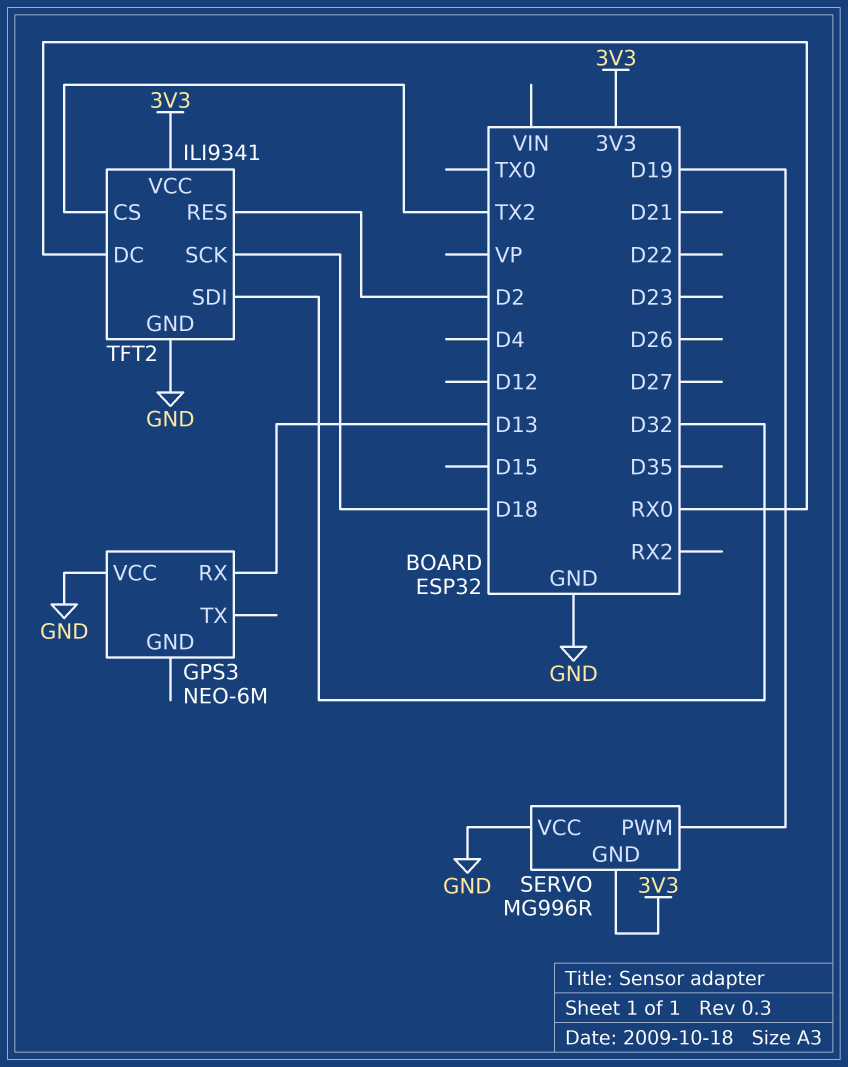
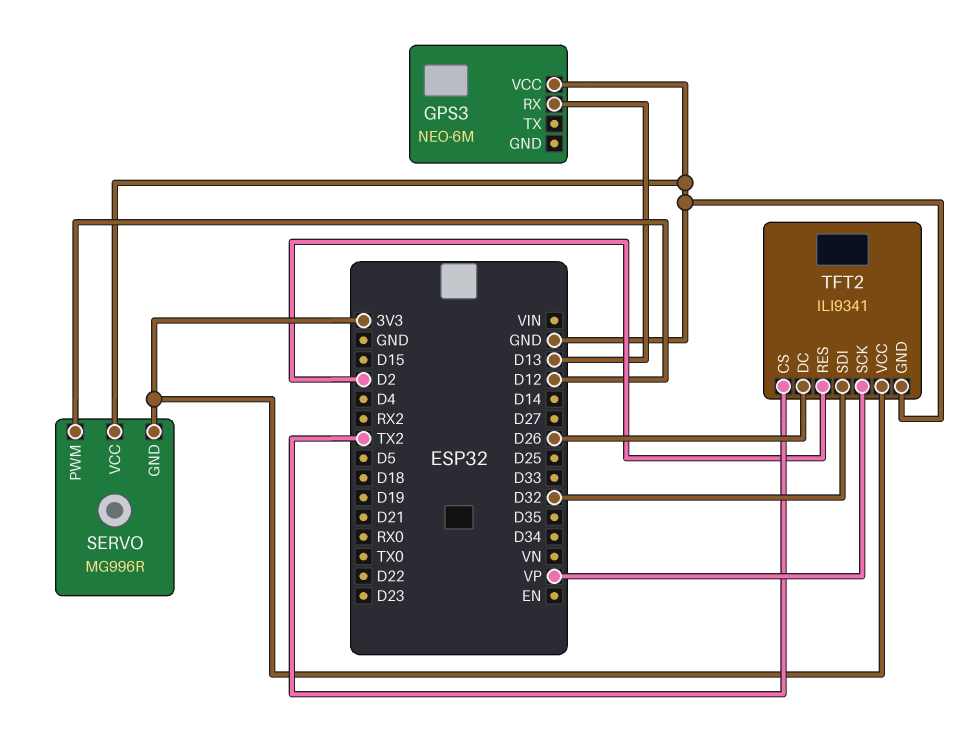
SERVO pin PWM: D19 -> D12
TFT2 pin DC: RX0 -> D26
TFT2 pin SCK: D18 -> VP

